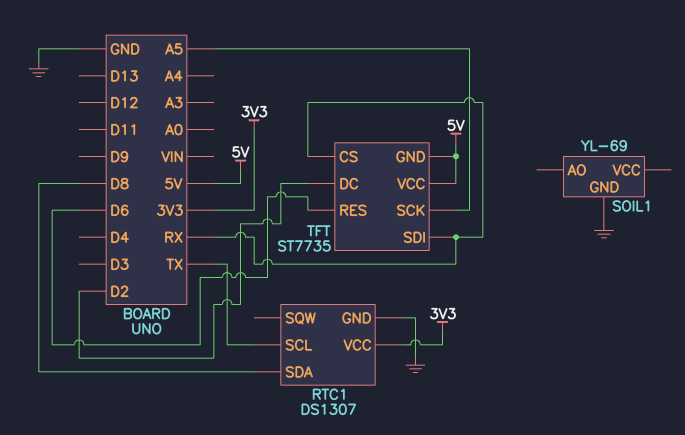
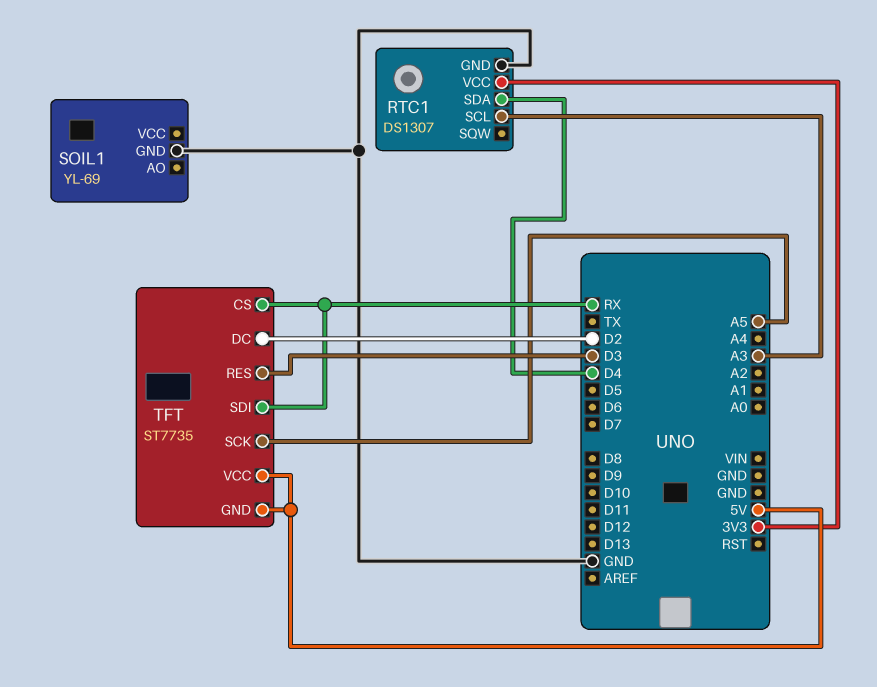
RTC1 pin SCL: TX -> A3
RTC1 pin SDA: D8 -> D4
TFT pin RES: D6 -> D3

